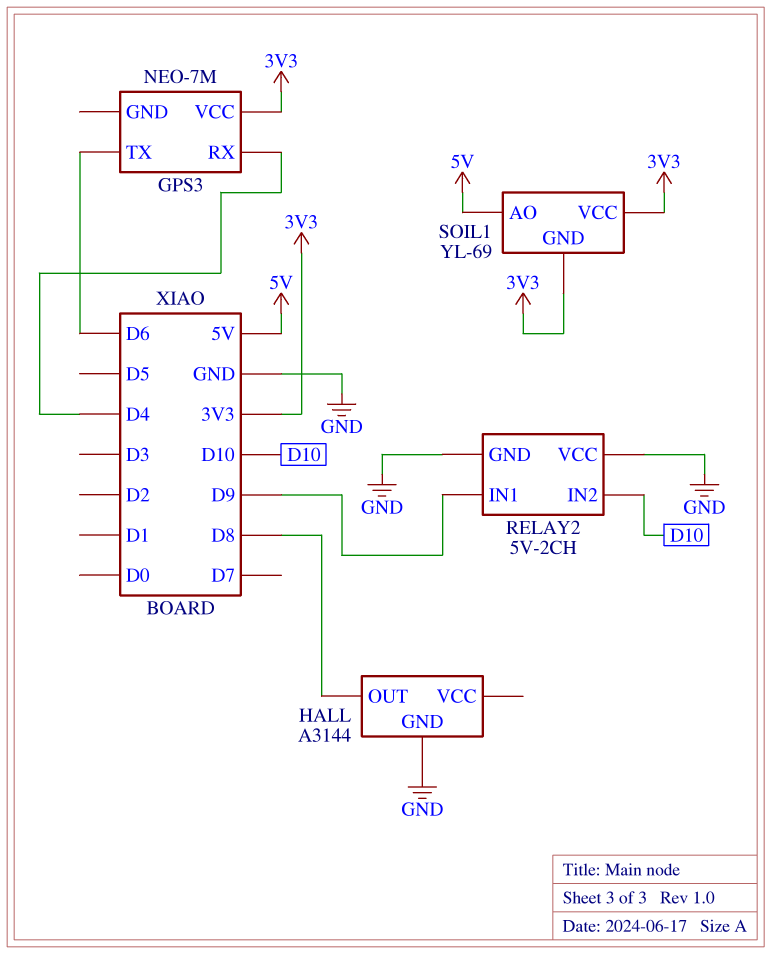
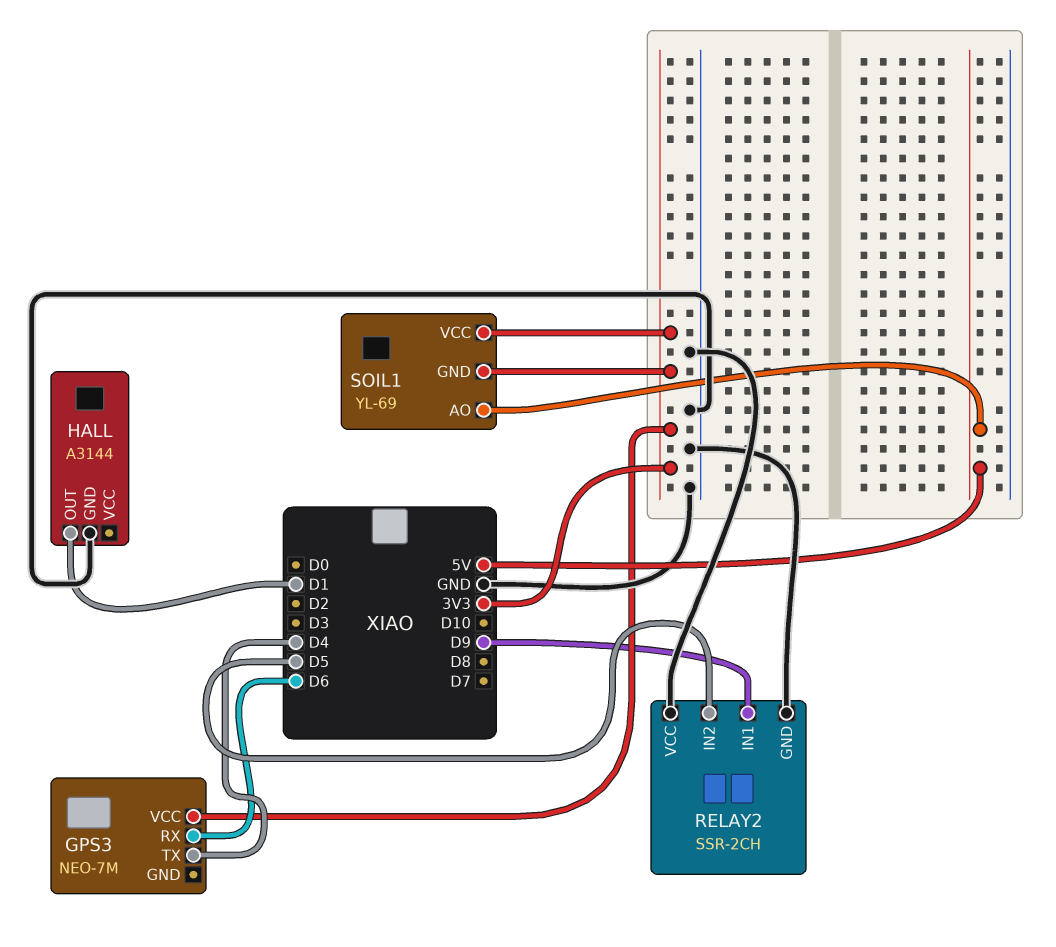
GPS3 pin RX: D4 -> D6
GPS3 pin TX: D6 -> D4
HALL pin OUT: D8 -> D1
RELAY2: 5V-2CH -> SSR-2CH
RELAY2 pin IN2: D10 -> D5

